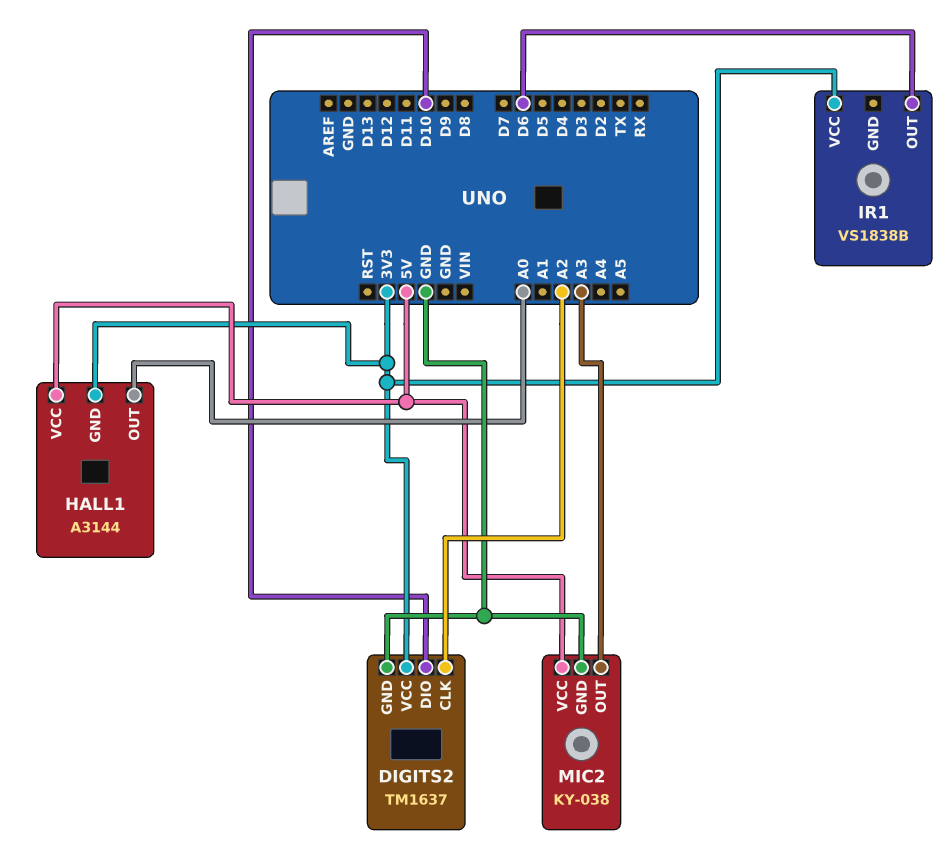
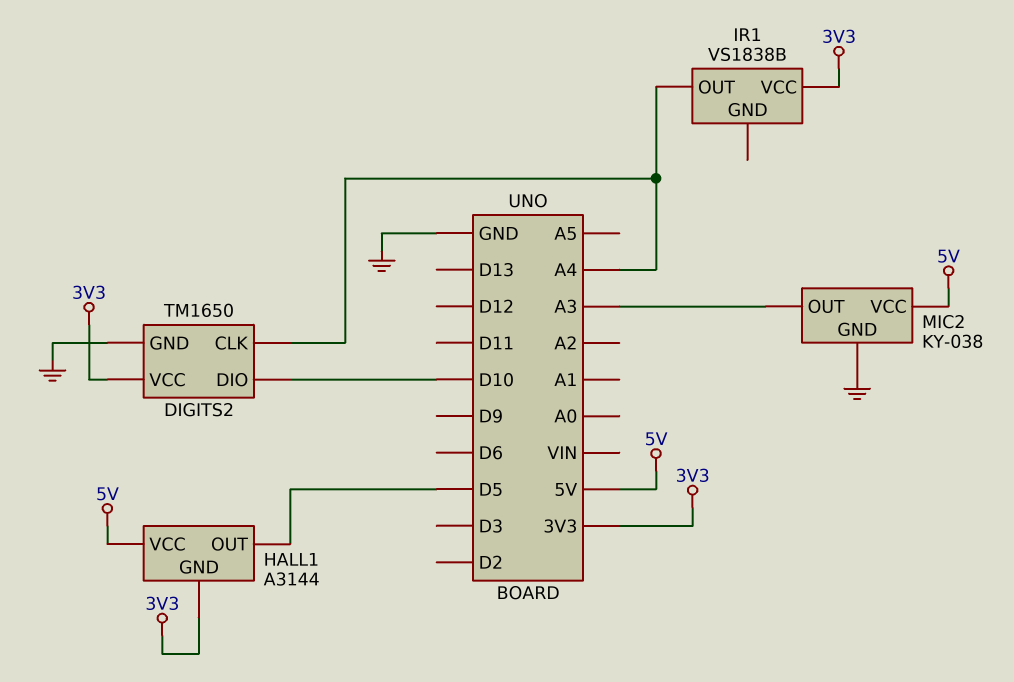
DIGITS2: TM1637 -> TM1650
DIGITS2 pin CLK: A2 -> A4
HALL1 pin OUT: A0 -> D5
IR1 pin OUT: D6 -> A4

